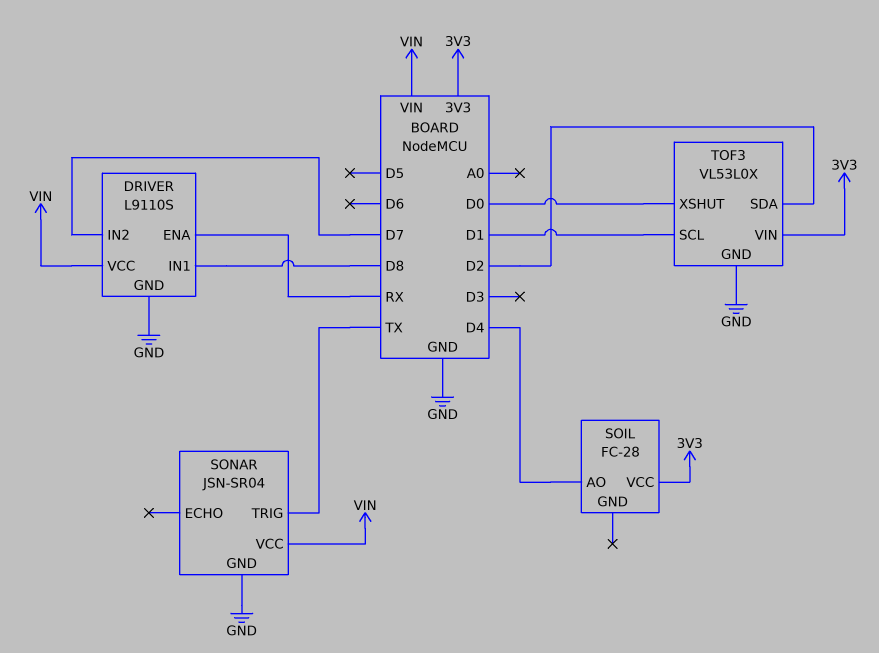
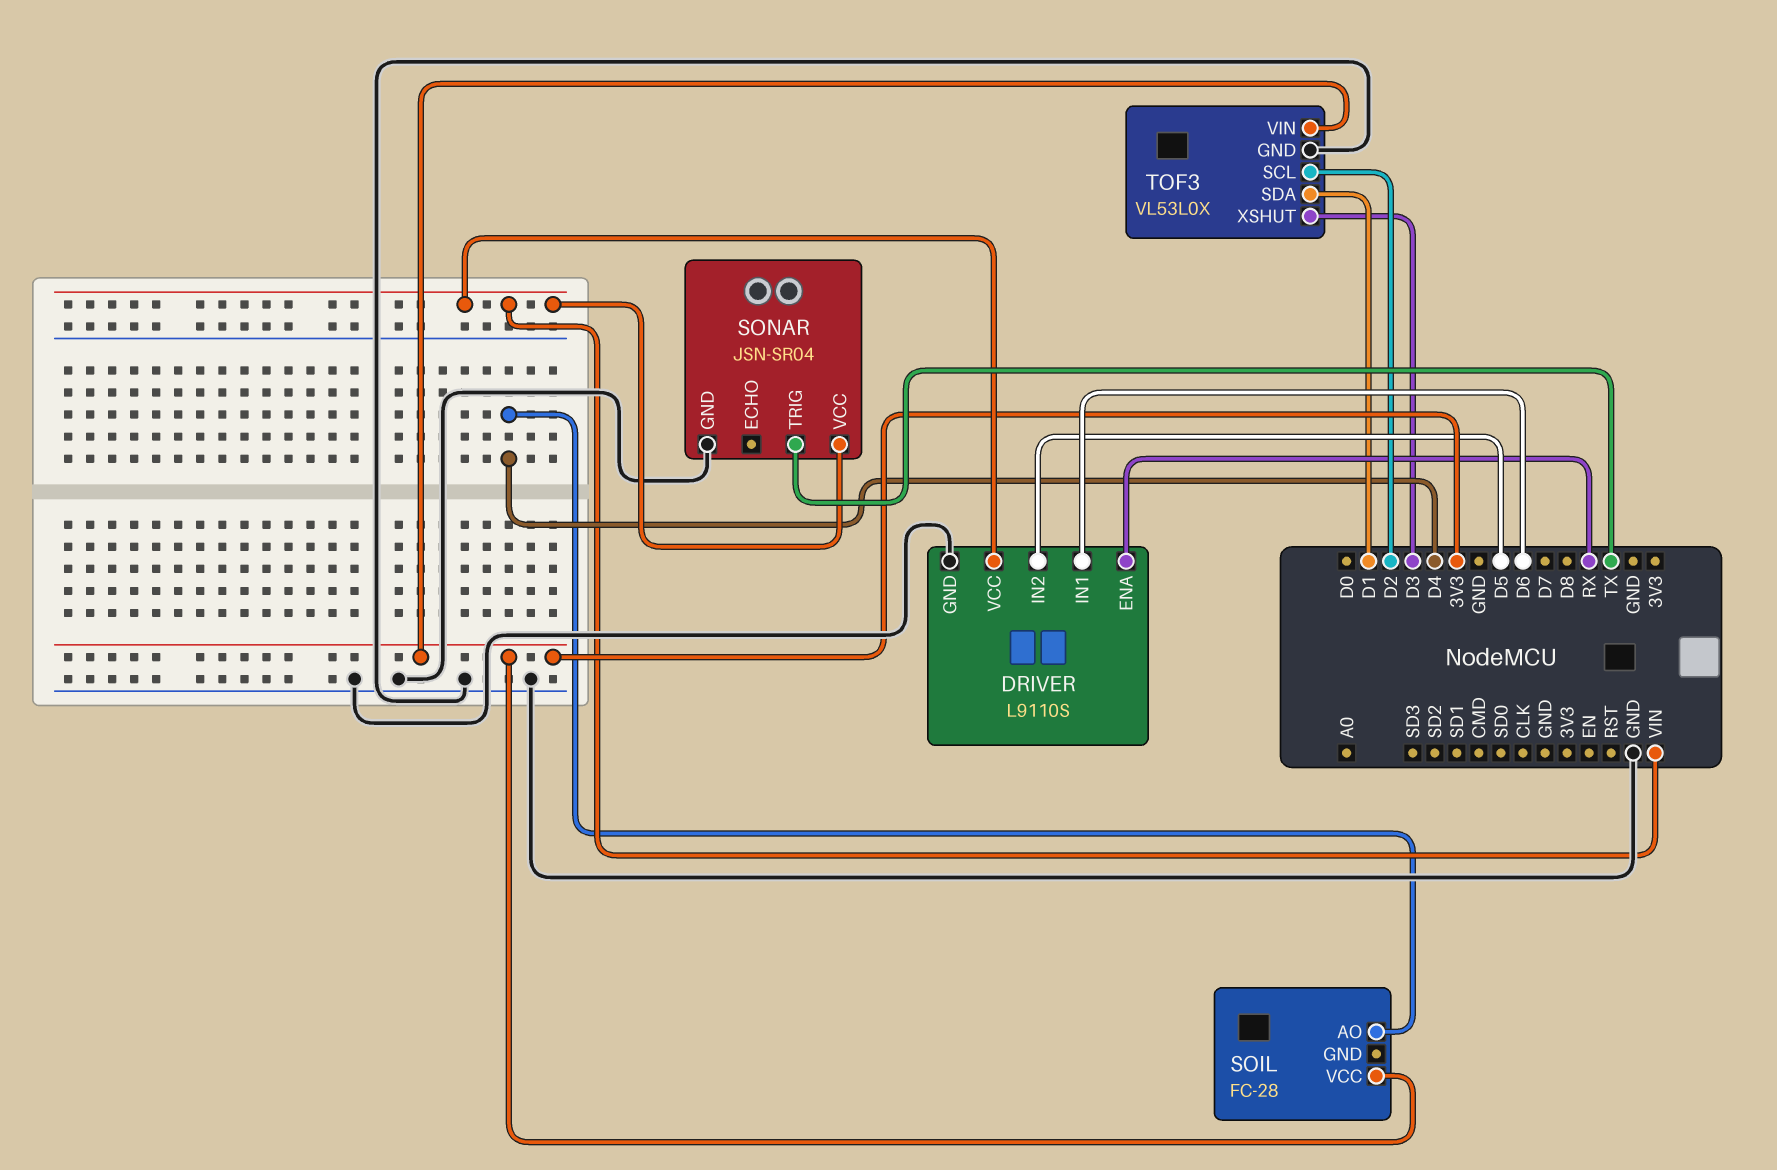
DRIVER pin IN1: D8 -> D6
DRIVER pin IN2: D7 -> D5
TOF3 pin SCL: D1 -> D2
TOF3 pin SDA: D2 -> D1
TOF3 pin XSHUT: D0 -> D3

